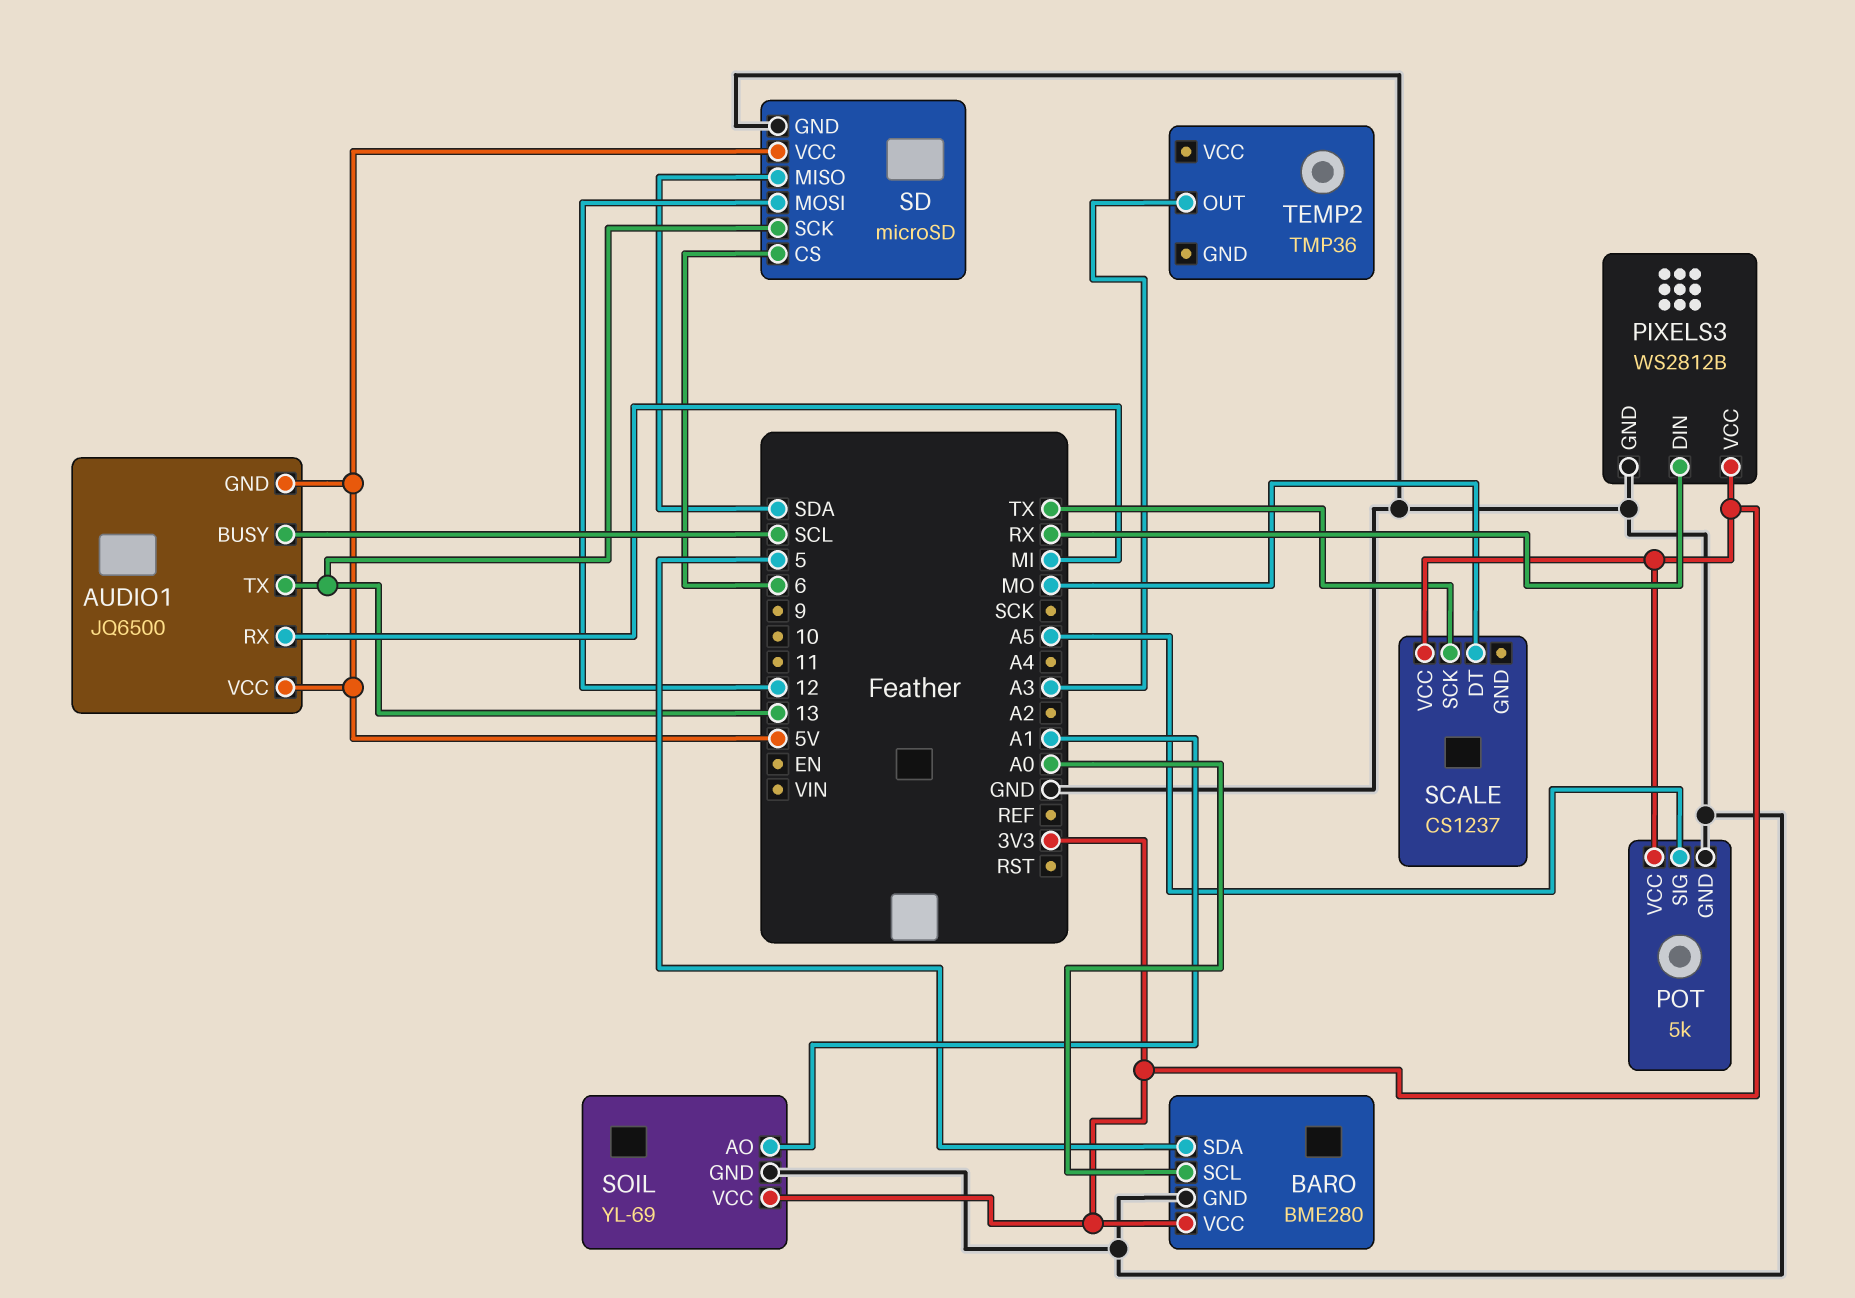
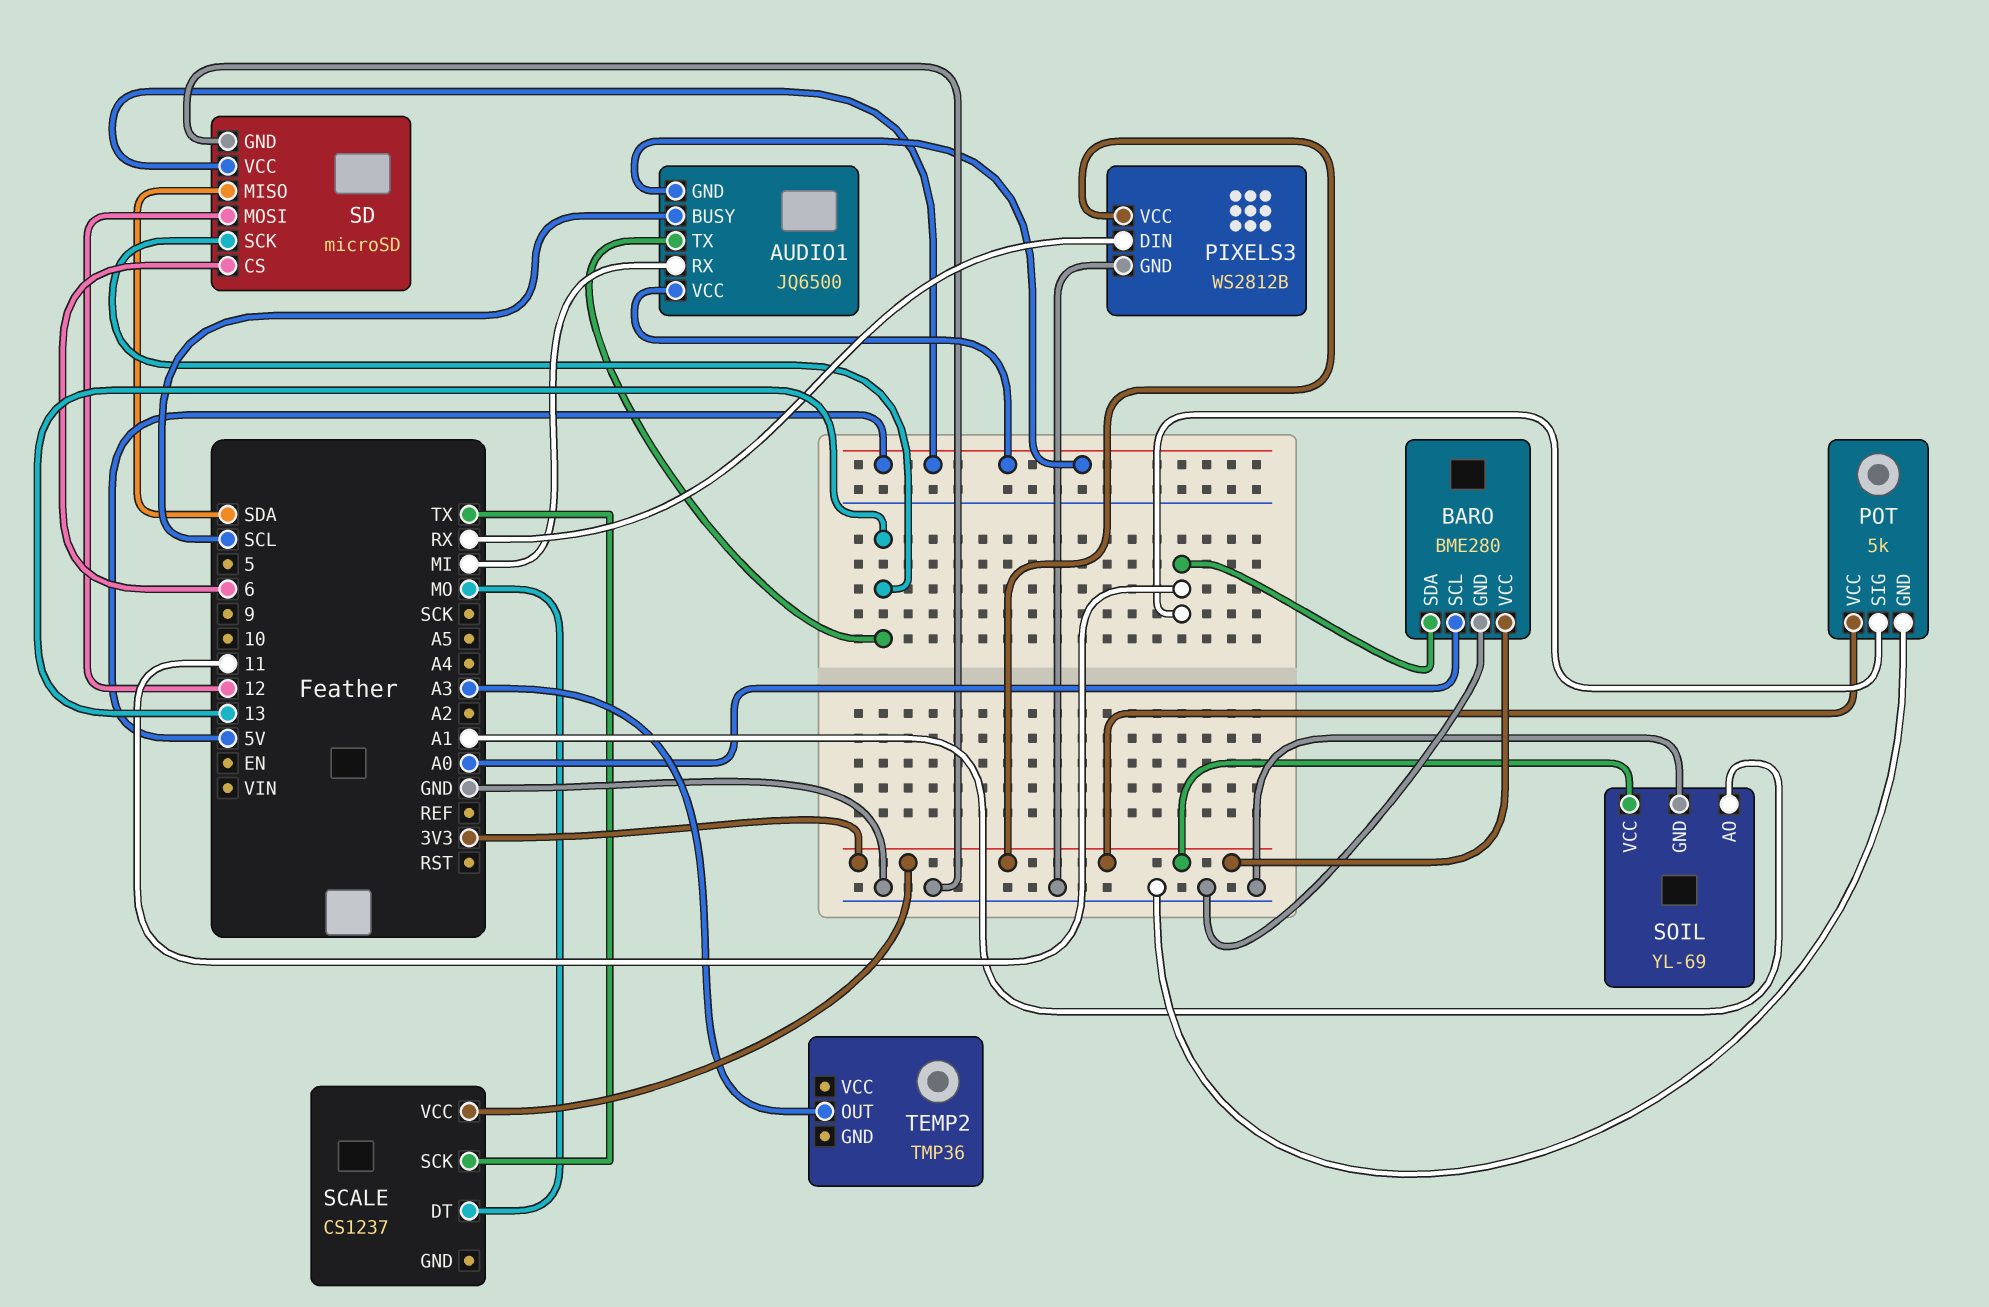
BARO pin SDA: 5 -> 11
POT pin SIG: A5 -> 11

